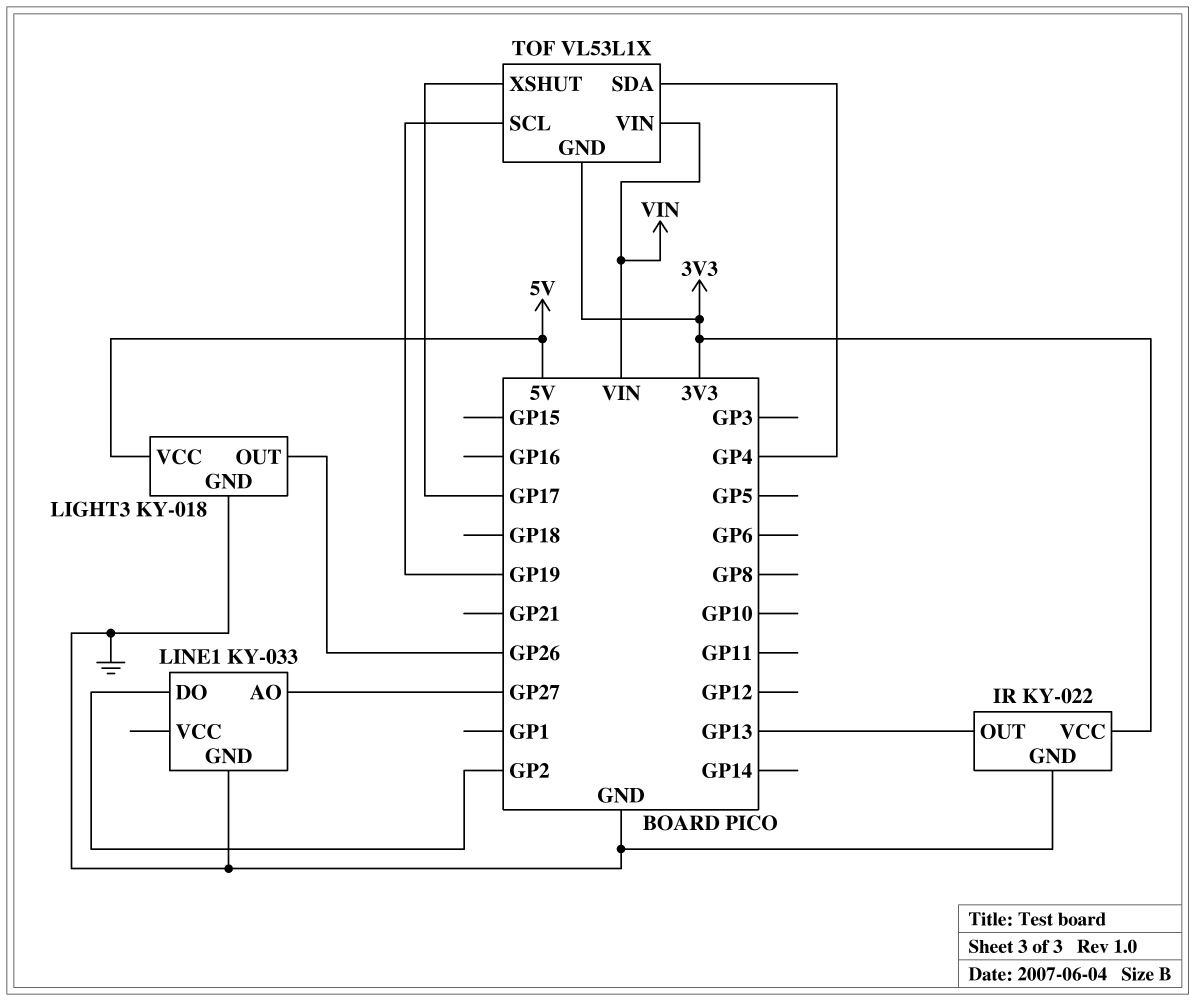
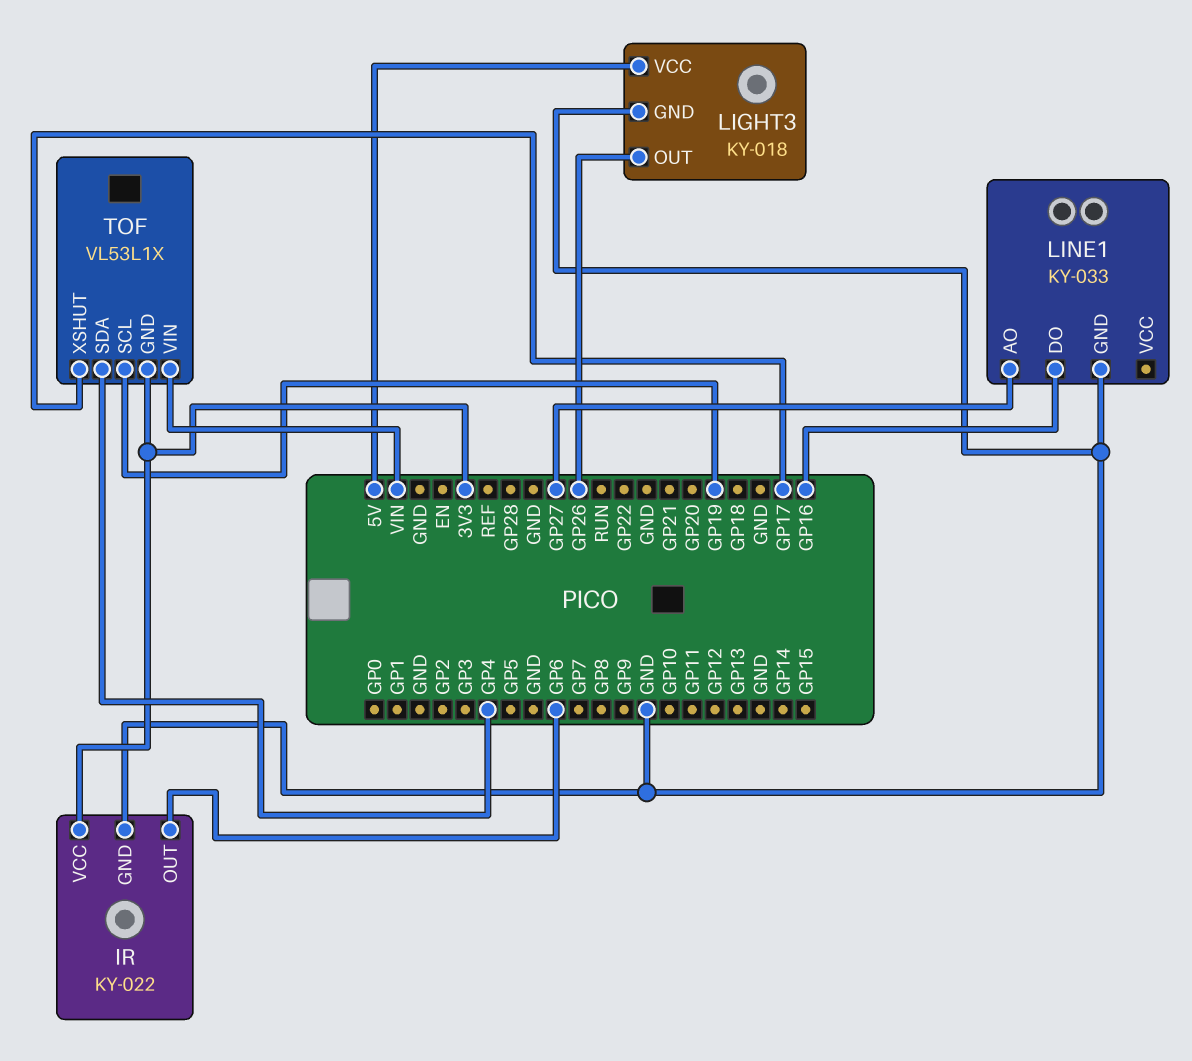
IR pin OUT: GP13 -> GP6
LINE1 pin DO: GP2 -> GP16

